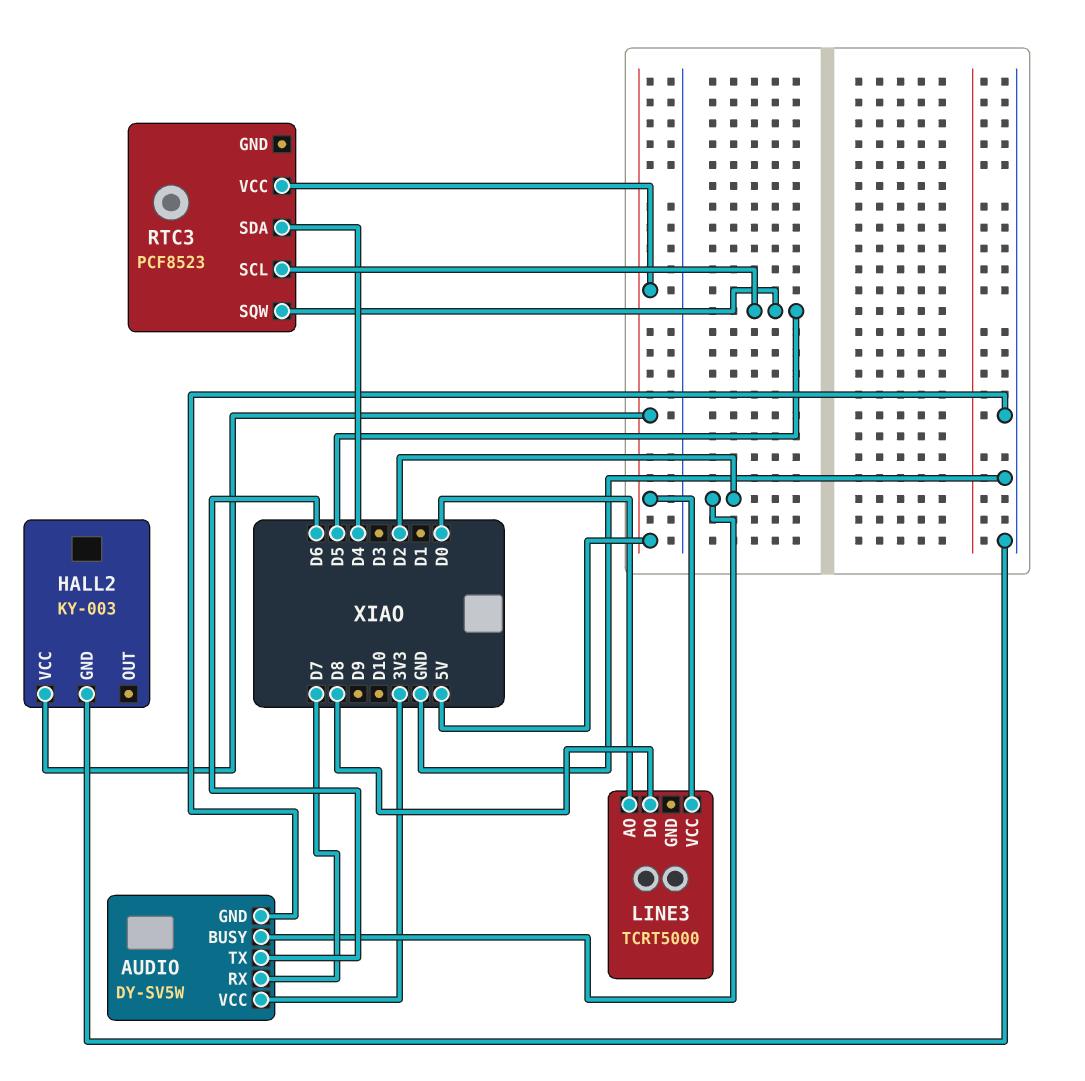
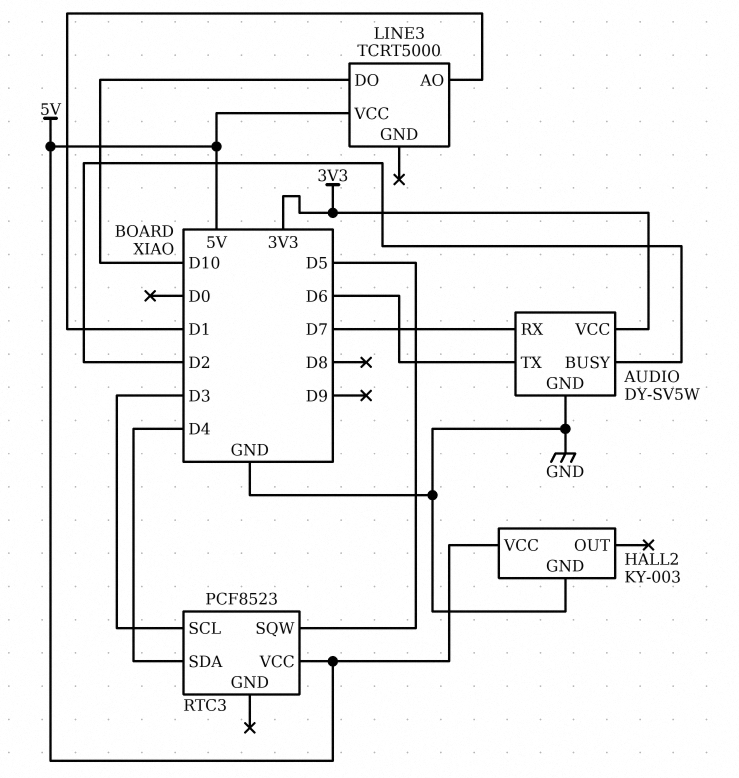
LINE3 pin AO: D0 -> D1
LINE3 pin DO: D8 -> D10
RTC3 pin SCL: D5 -> D3

